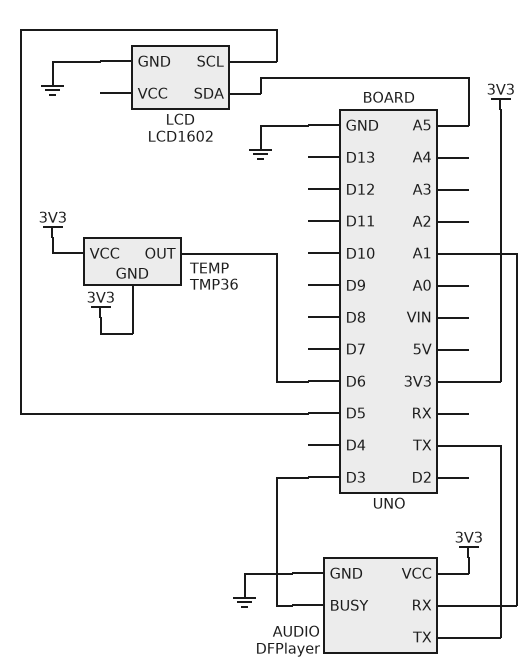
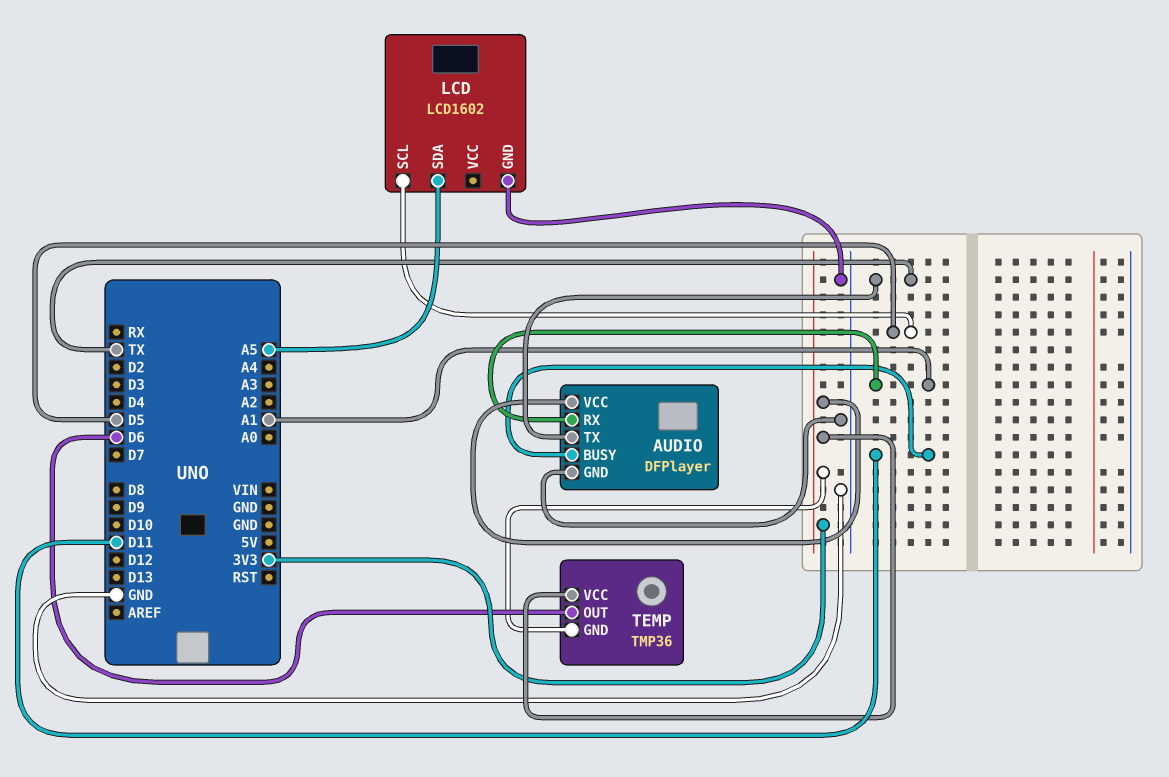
AUDIO pin BUSY: D3 -> D11

